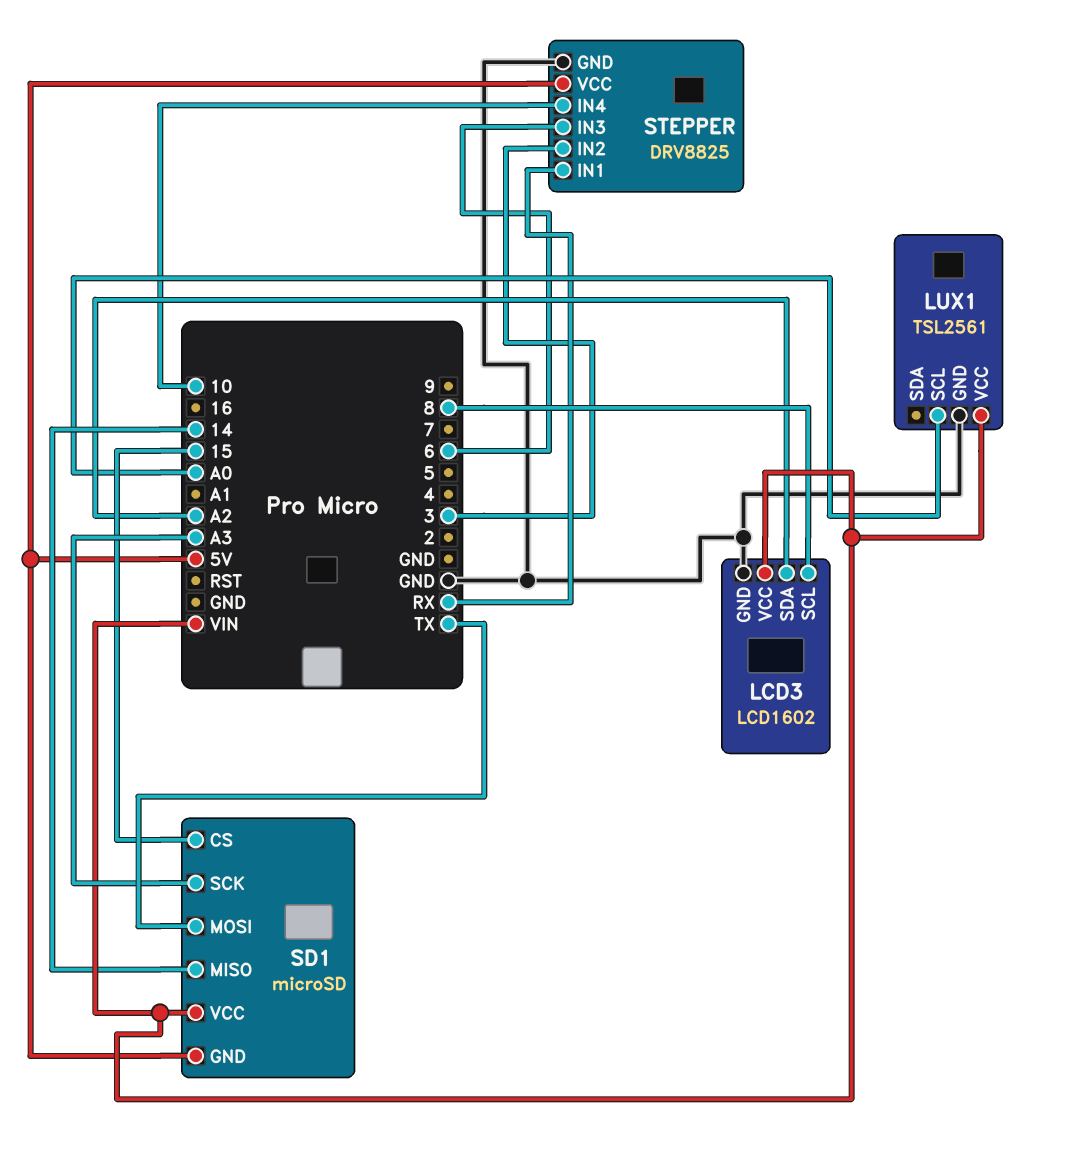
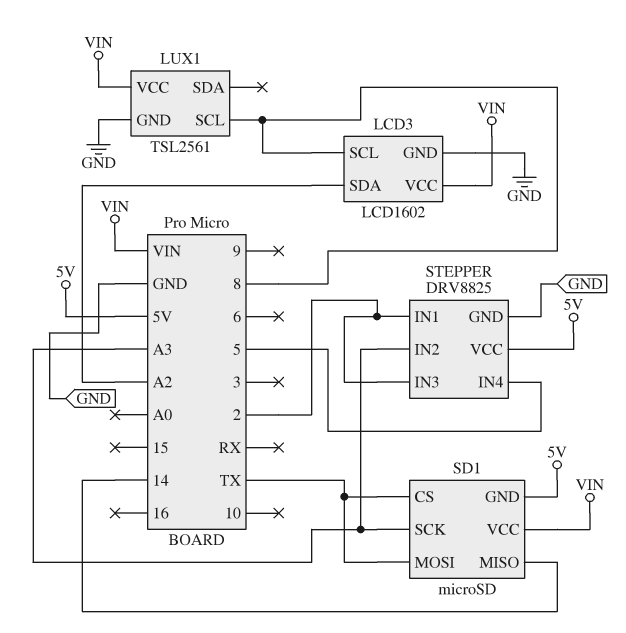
LUX1 pin SCL: A0 -> 8
SD1 pin CS: 15 -> TX
STEPPER pin IN1: RX -> 2
STEPPER pin IN2: 3 -> A3
STEPPER pin IN3: 6 -> 2
STEPPER pin IN4: 10 -> 5

